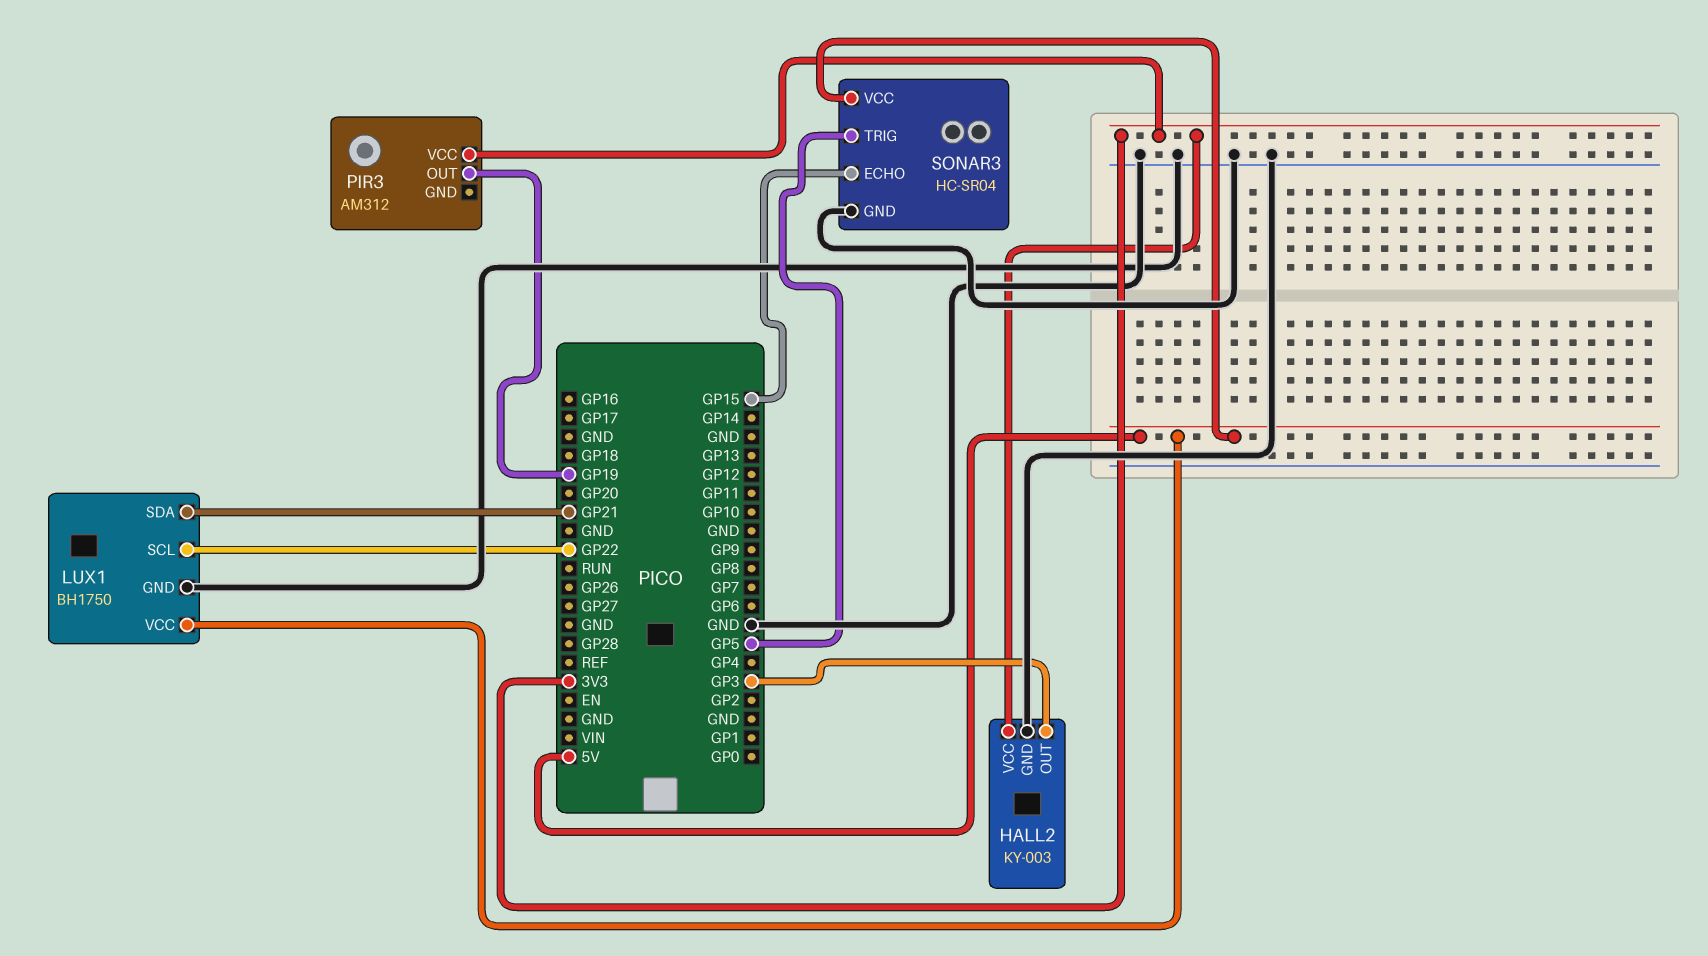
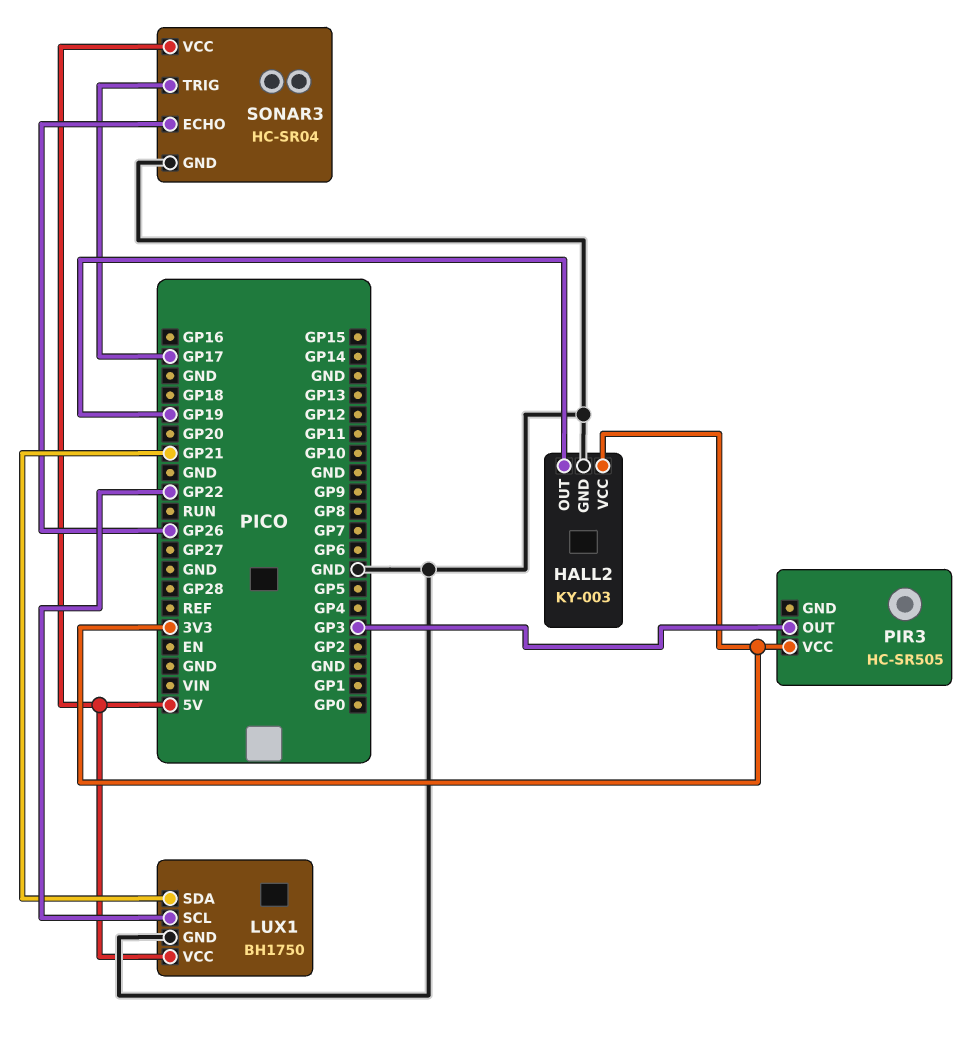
HALL2 pin OUT: GP3 -> GP19
PIR3: AM312 -> HC-SR505
PIR3 pin OUT: GP19 -> GP3
SONAR3 pin ECHO: GP15 -> GP26
SONAR3 pin TRIG: GP5 -> GP17

